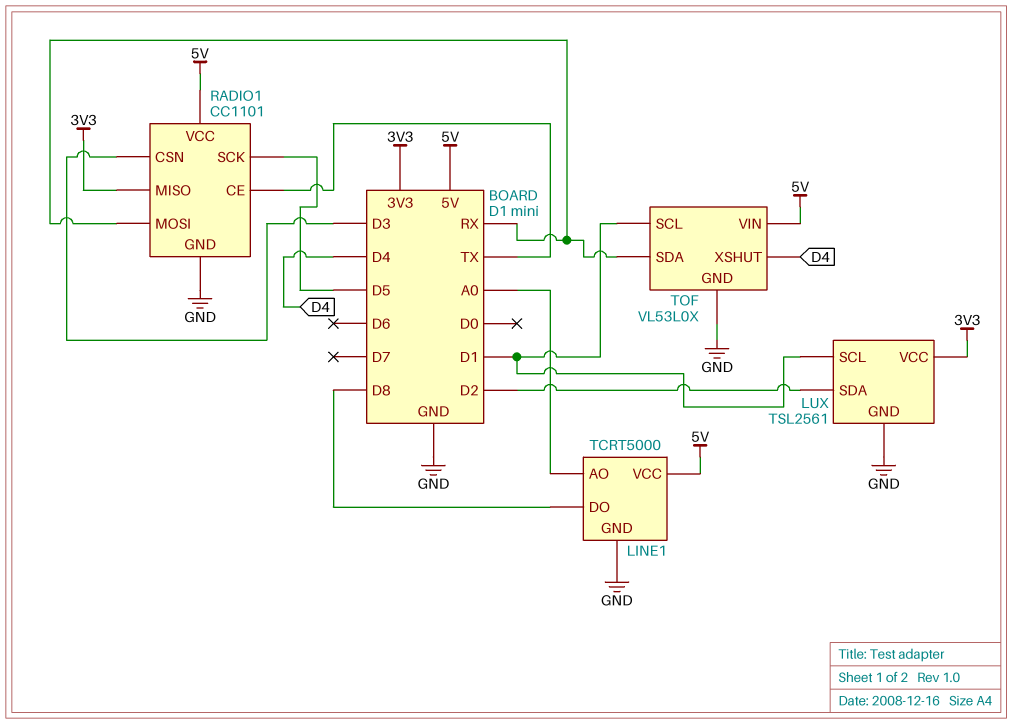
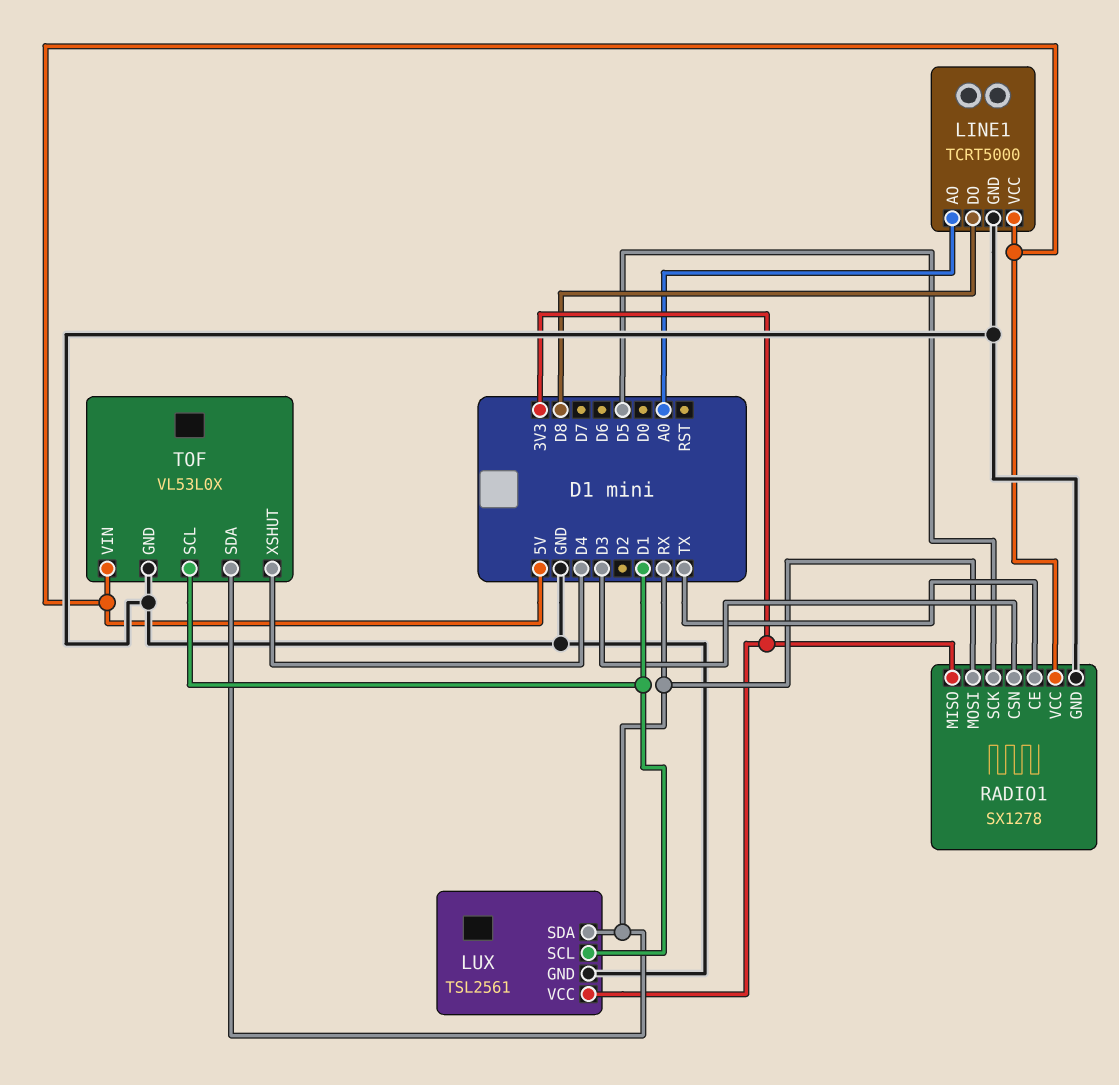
LUX pin SDA: D2 -> RX
RADIO1: CC1101 -> SX1278

